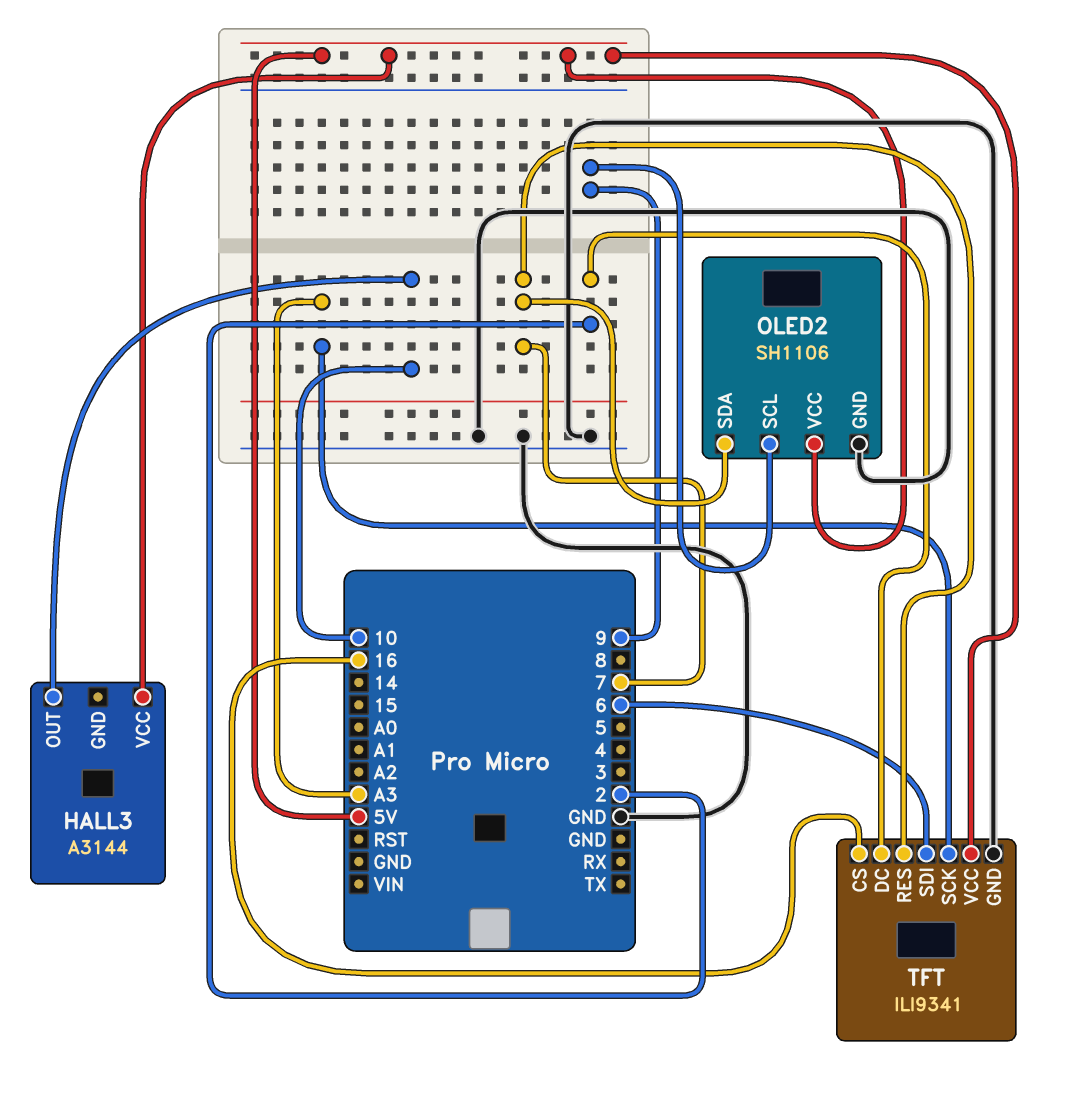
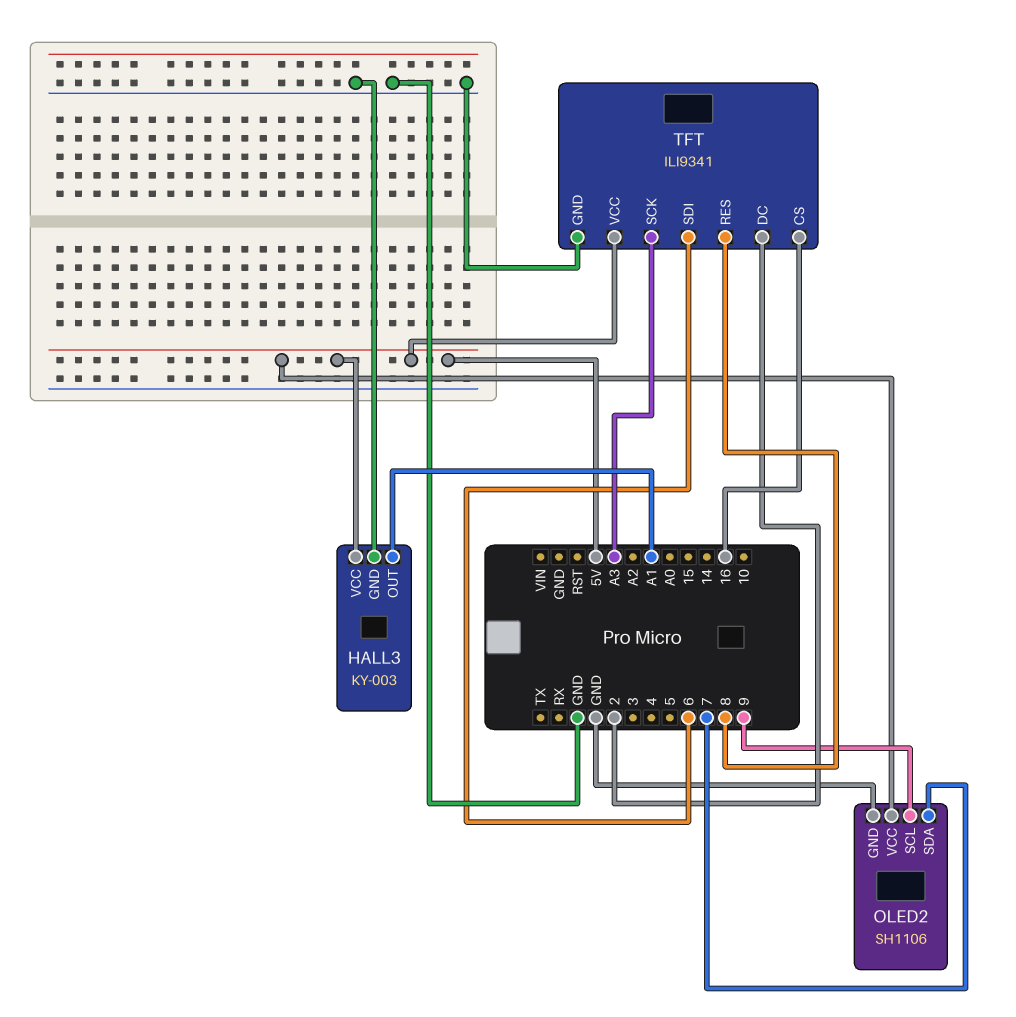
HALL3: A3144 -> KY-003
HALL3 pin GND: none -> GND
HALL3 pin OUT: 10 -> A1
TFT pin RES: 7 -> 8

